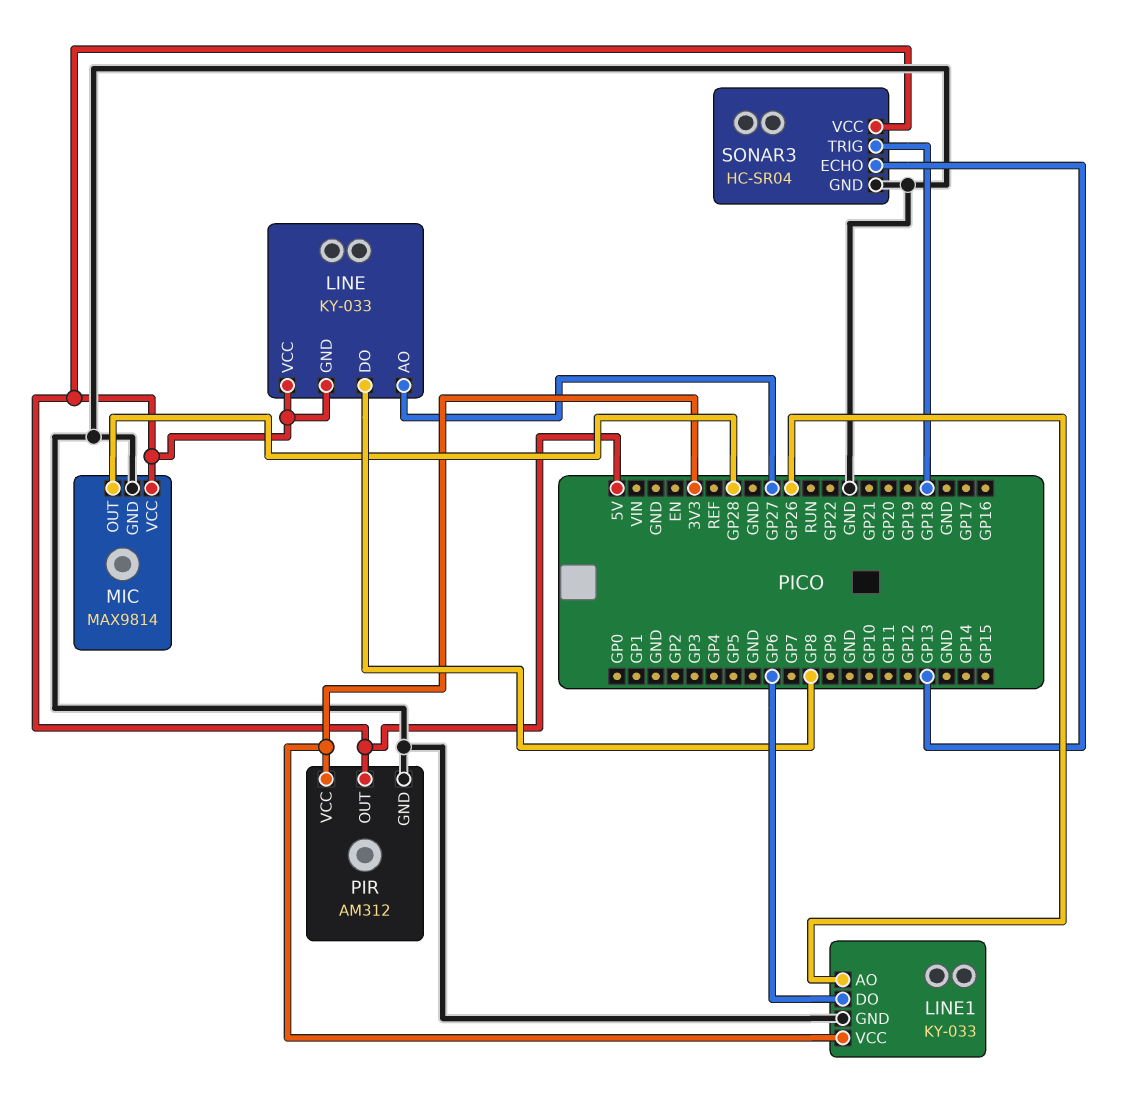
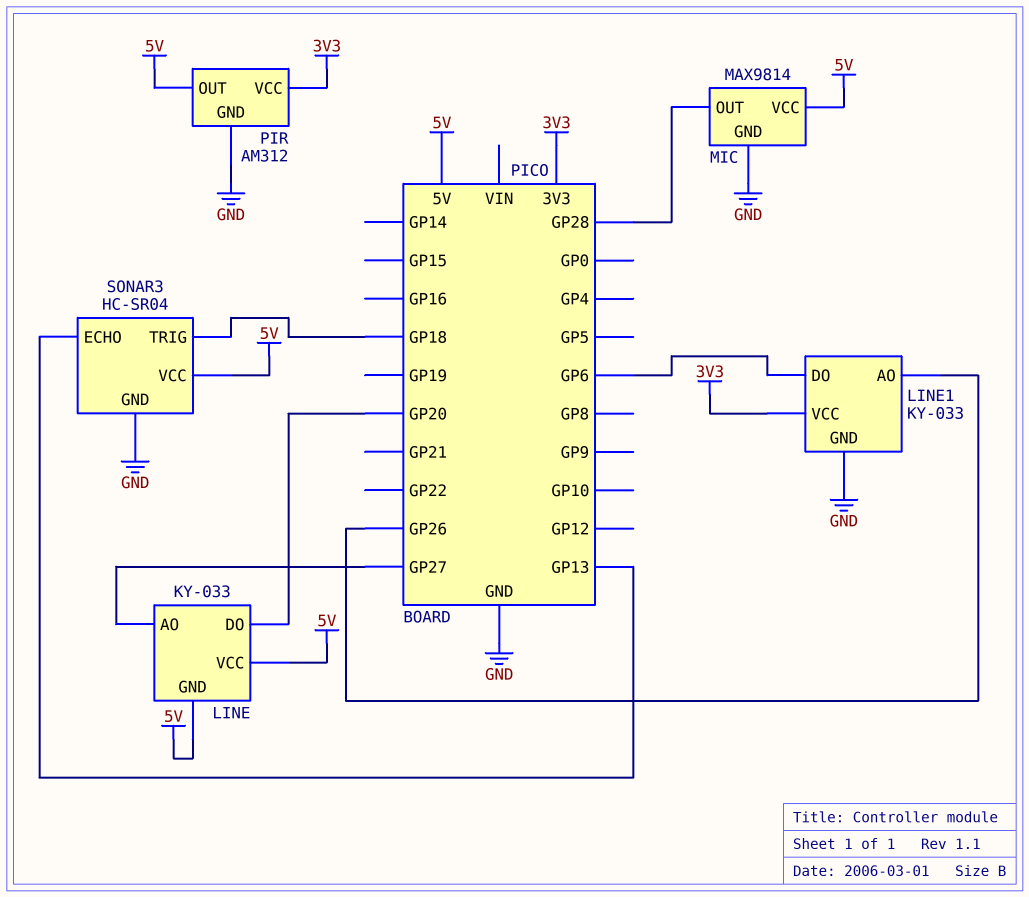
LINE pin DO: GP8 -> GP20

